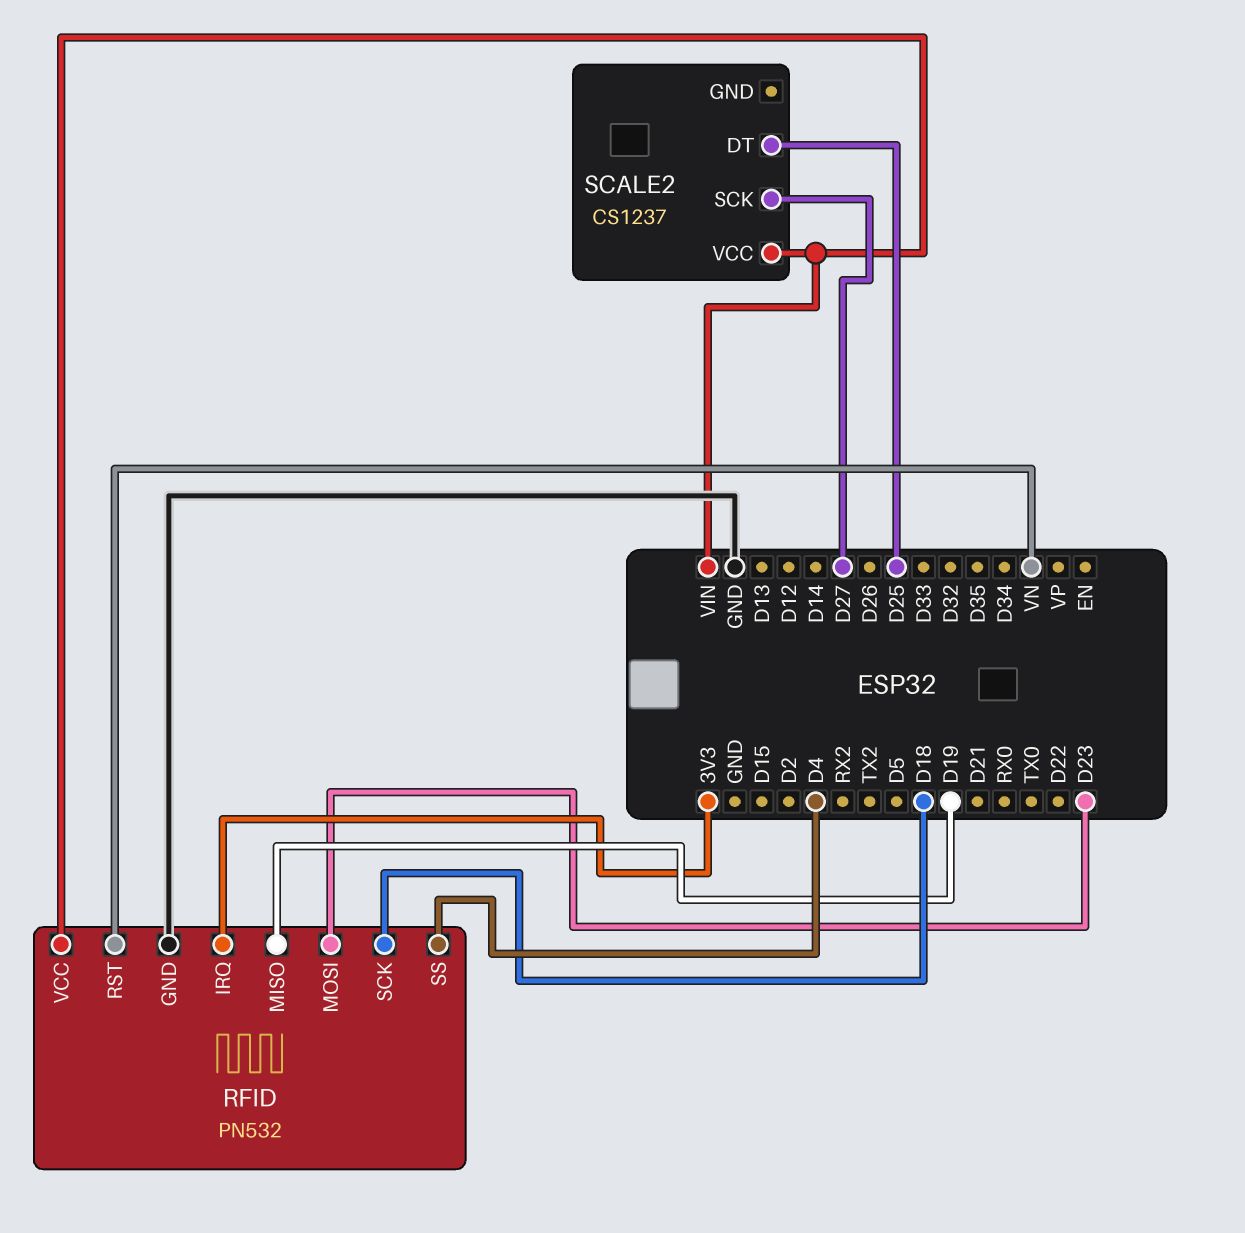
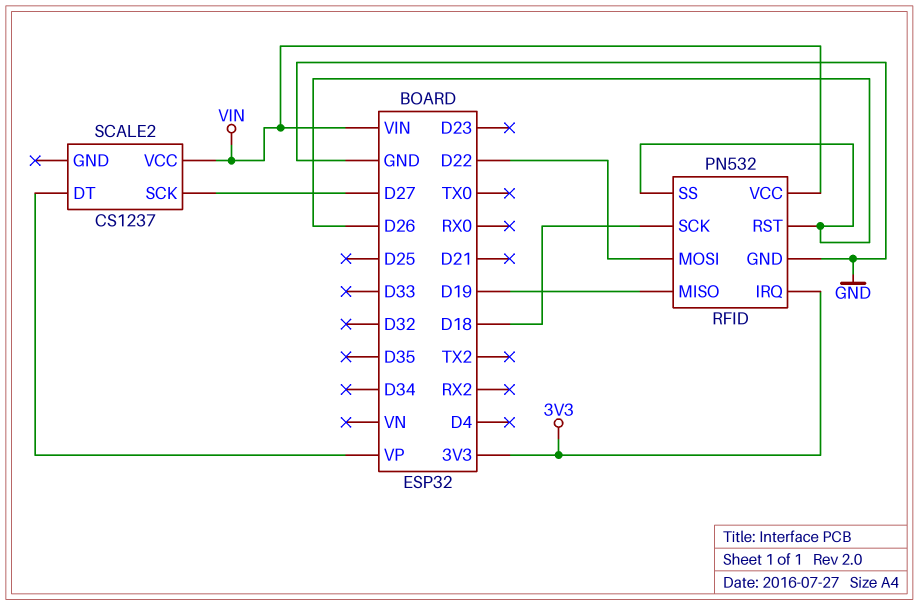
RFID pin MOSI: D23 -> D22
RFID pin RST: VN -> D26
RFID pin SS: D4 -> D26
SCALE2 pin DT: D25 -> VP

